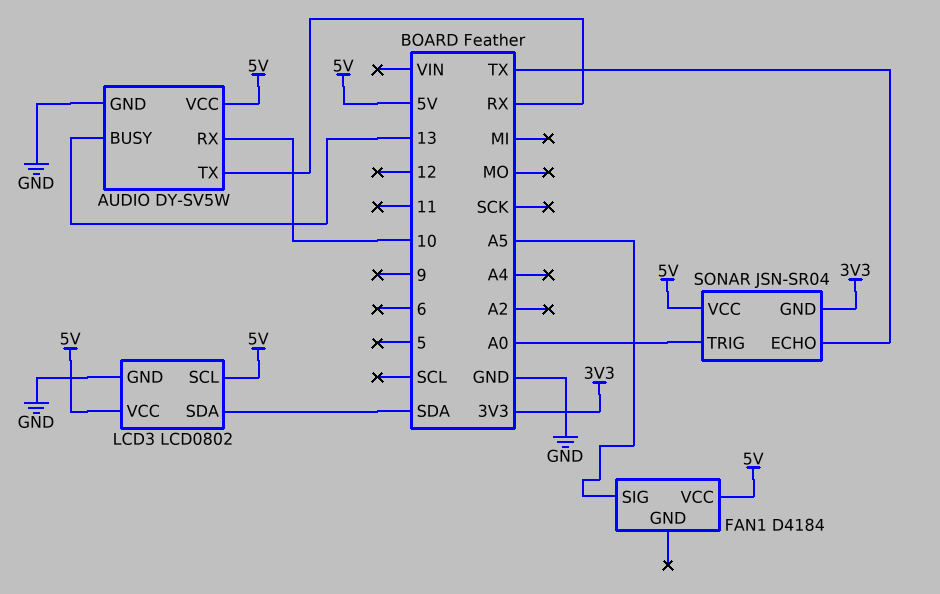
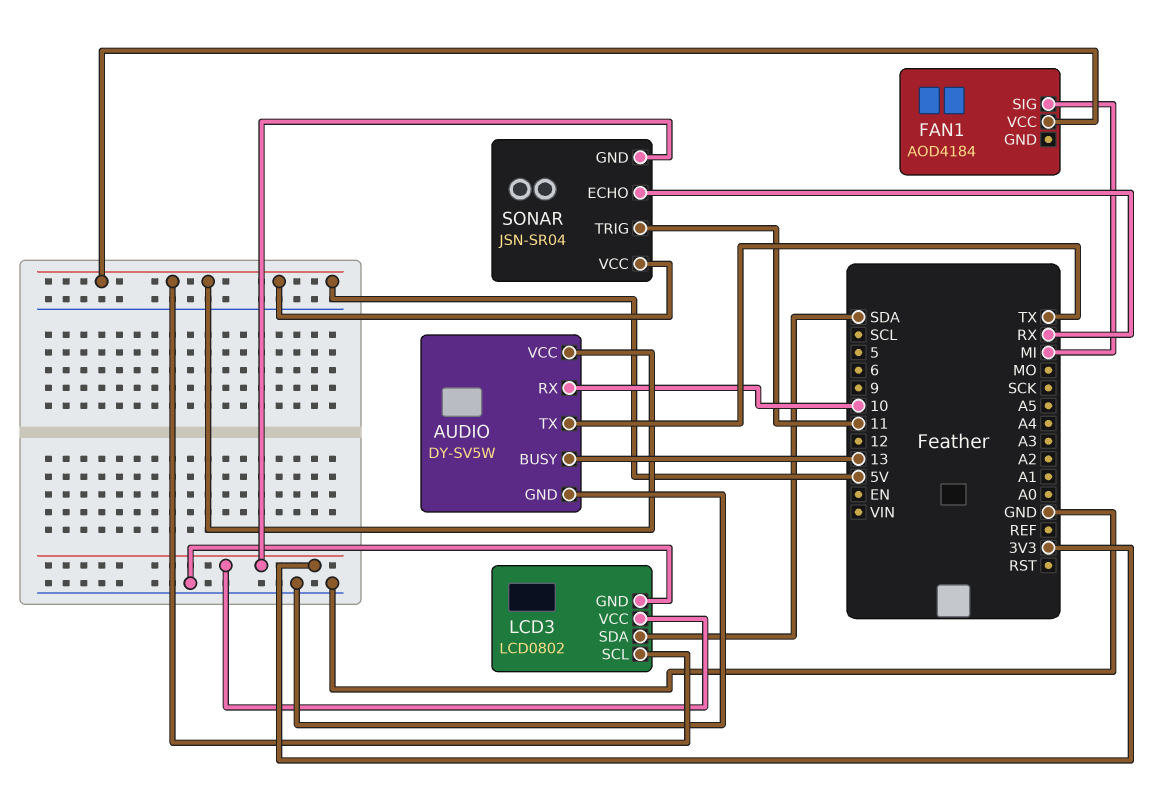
AUDIO pin TX: RX -> TX
FAN1: D4184 -> AOD4184
FAN1 pin SIG: A5 -> MI
LCD3 pin VCC: 5V -> 3V3
SONAR pin ECHO: TX -> RX
SONAR pin TRIG: A0 -> 11

